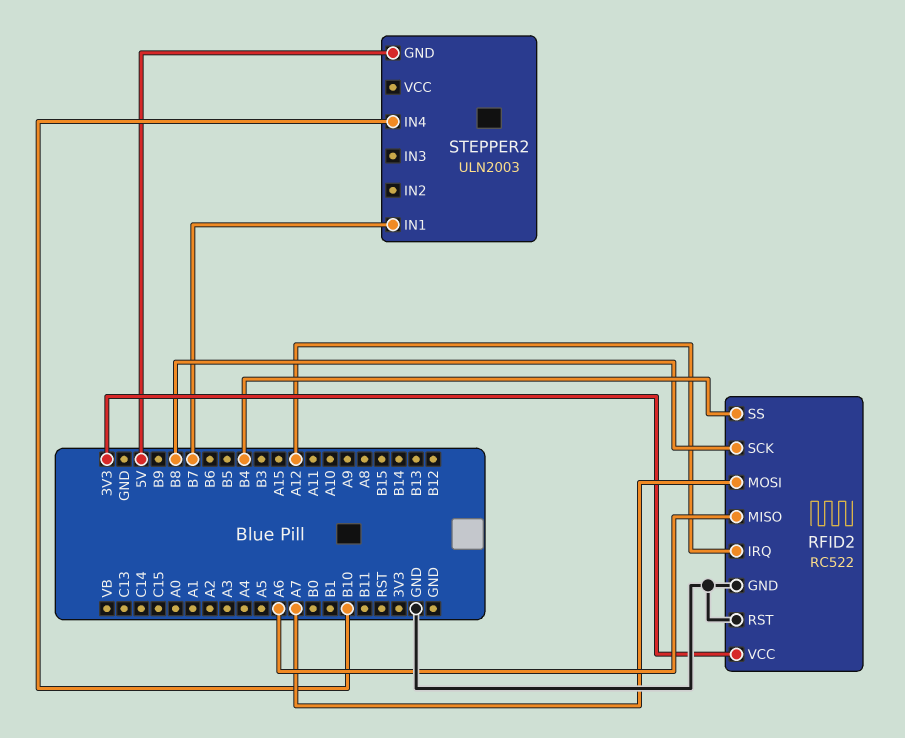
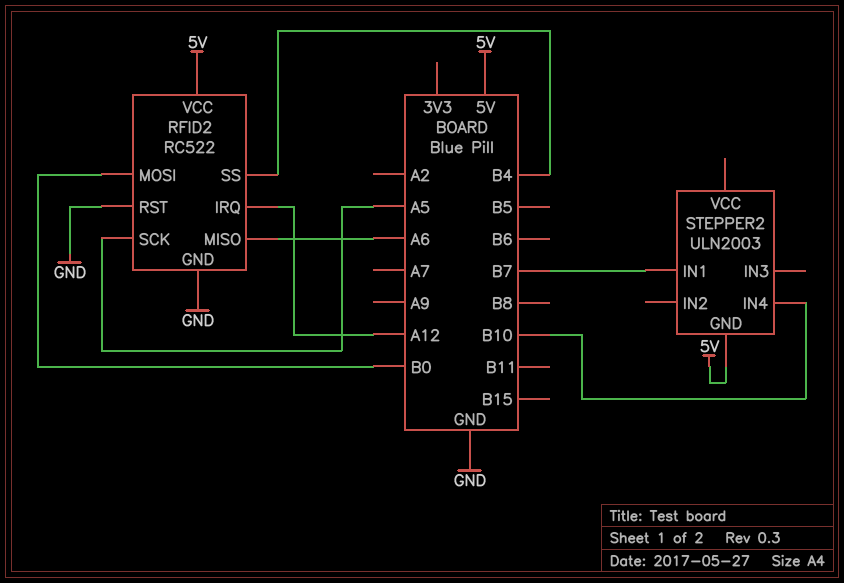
RFID2 pin MOSI: A7 -> B0
RFID2 pin SCK: B8 -> A5
RFID2 pin VCC: 3V3 -> 5V

